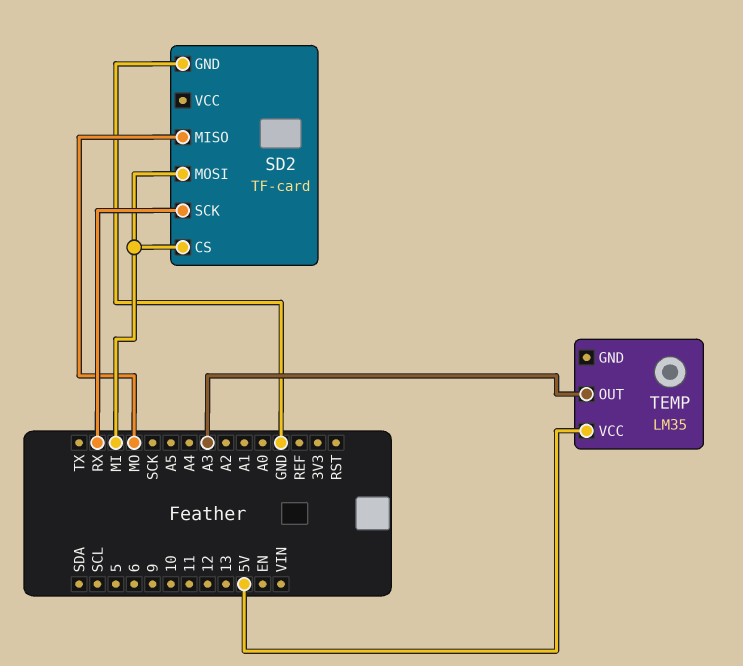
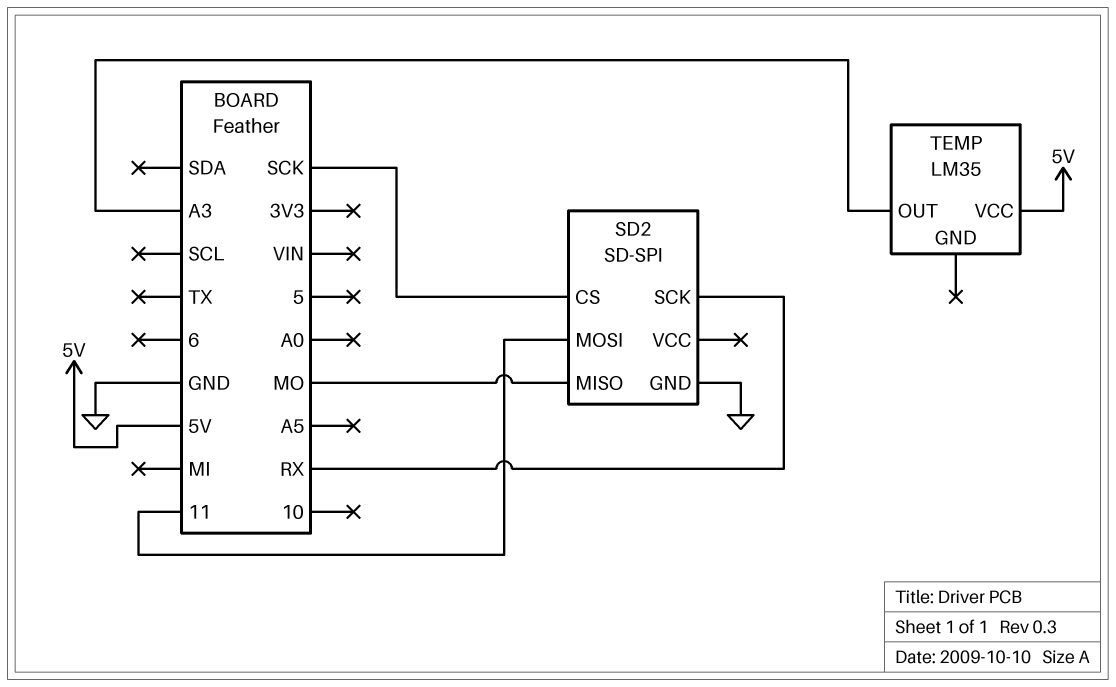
SD2: TF-card -> SD-SPI
SD2 pin CS: MI -> SCK
SD2 pin MOSI: MI -> 11

